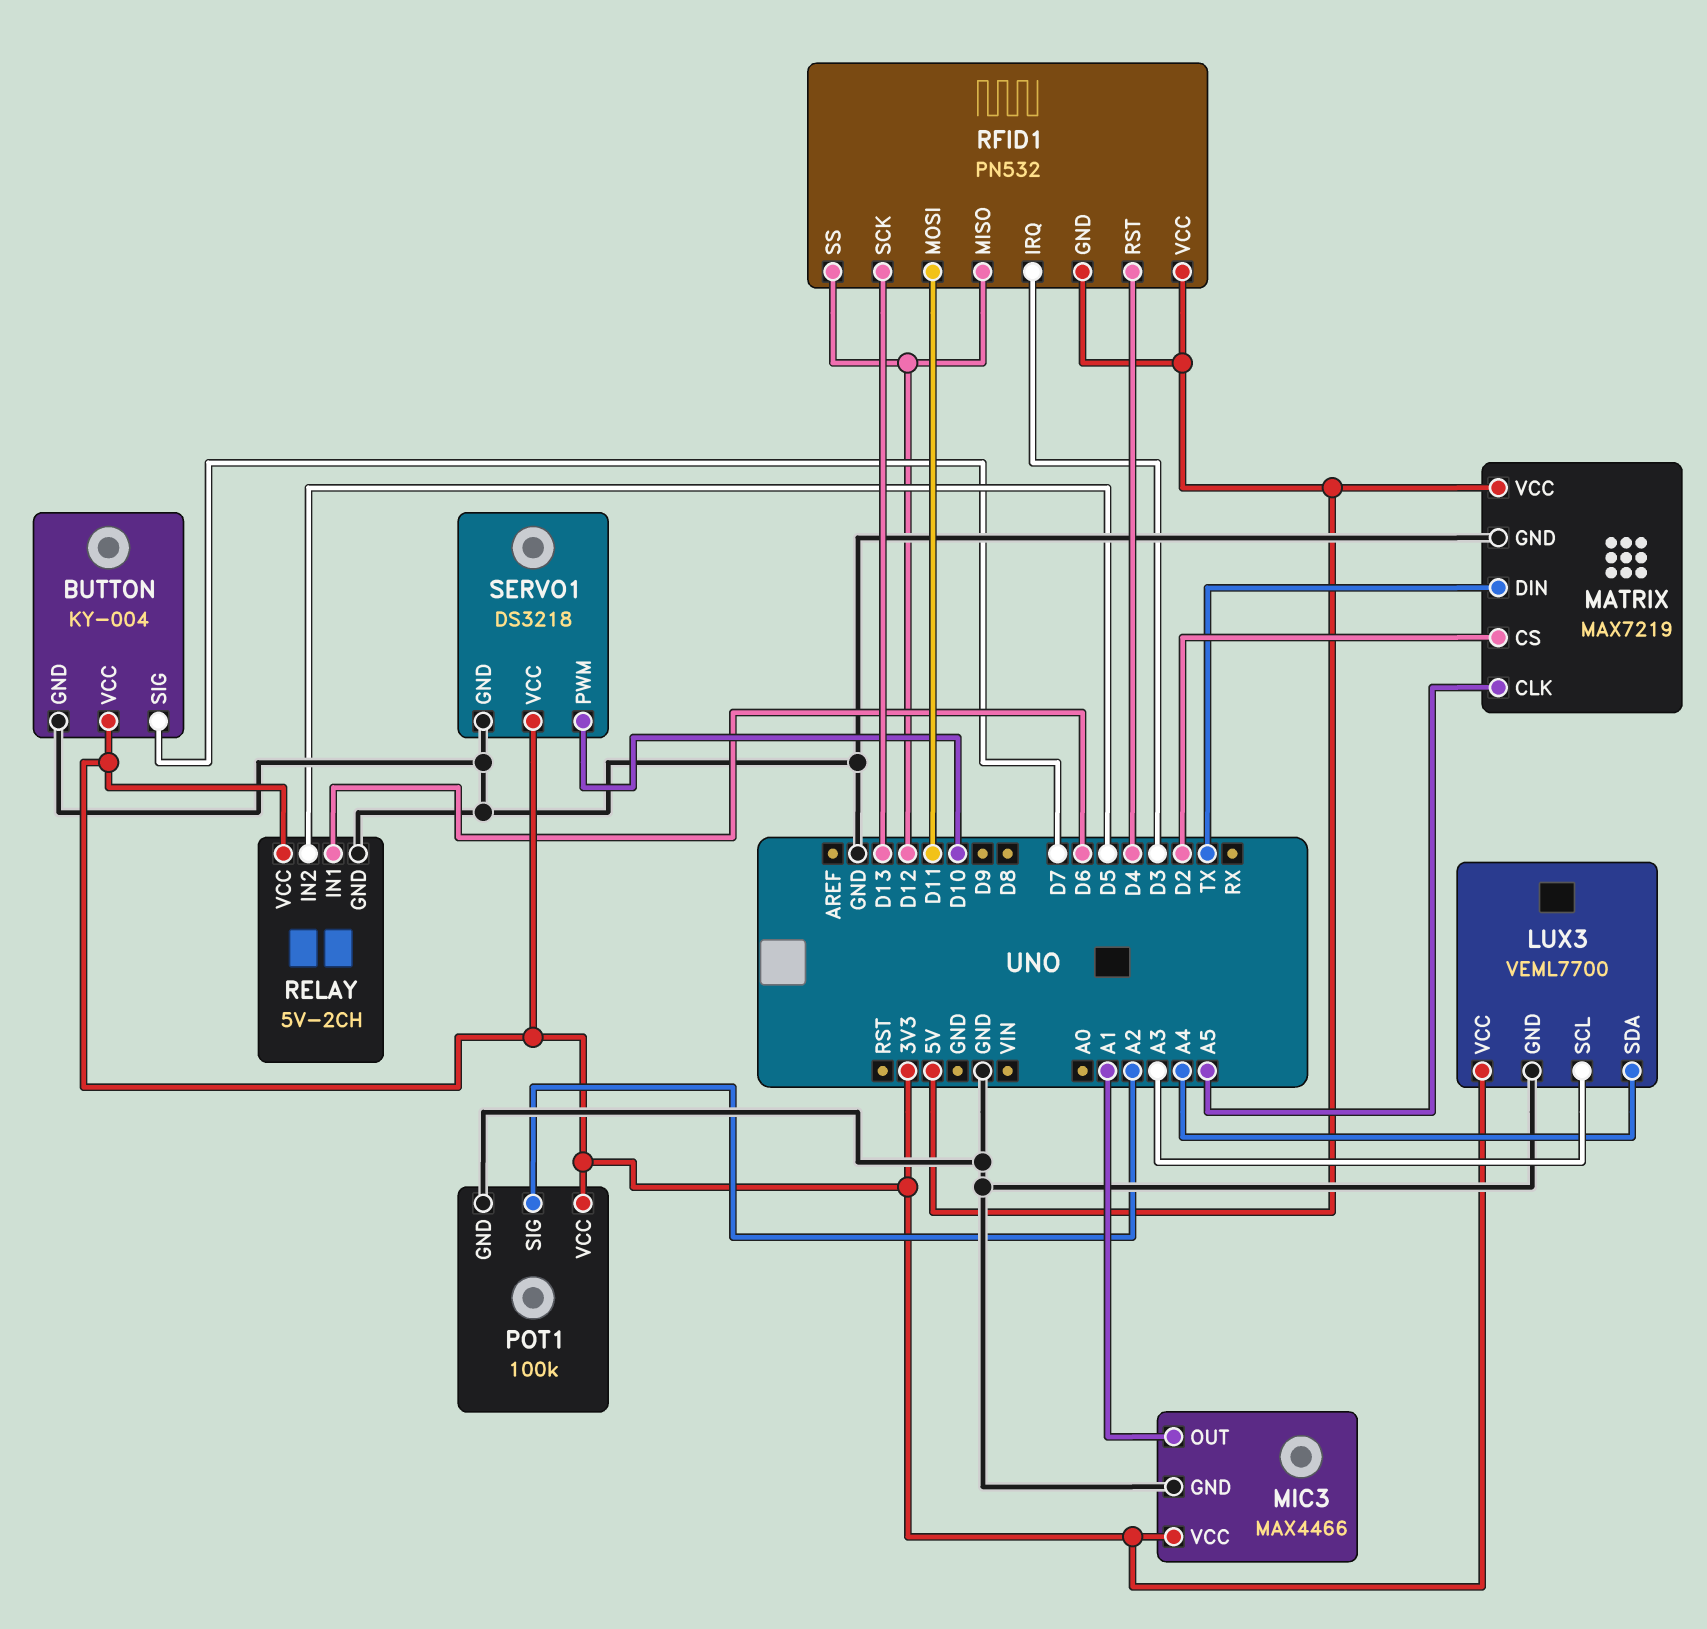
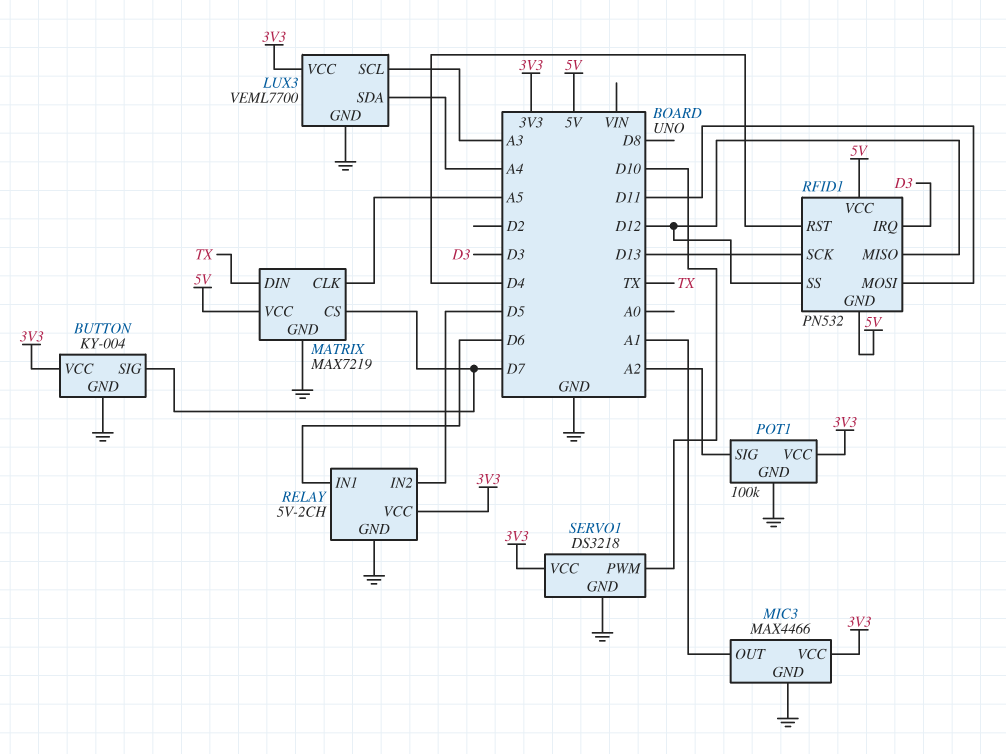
MATRIX pin CS: D2 -> D7

